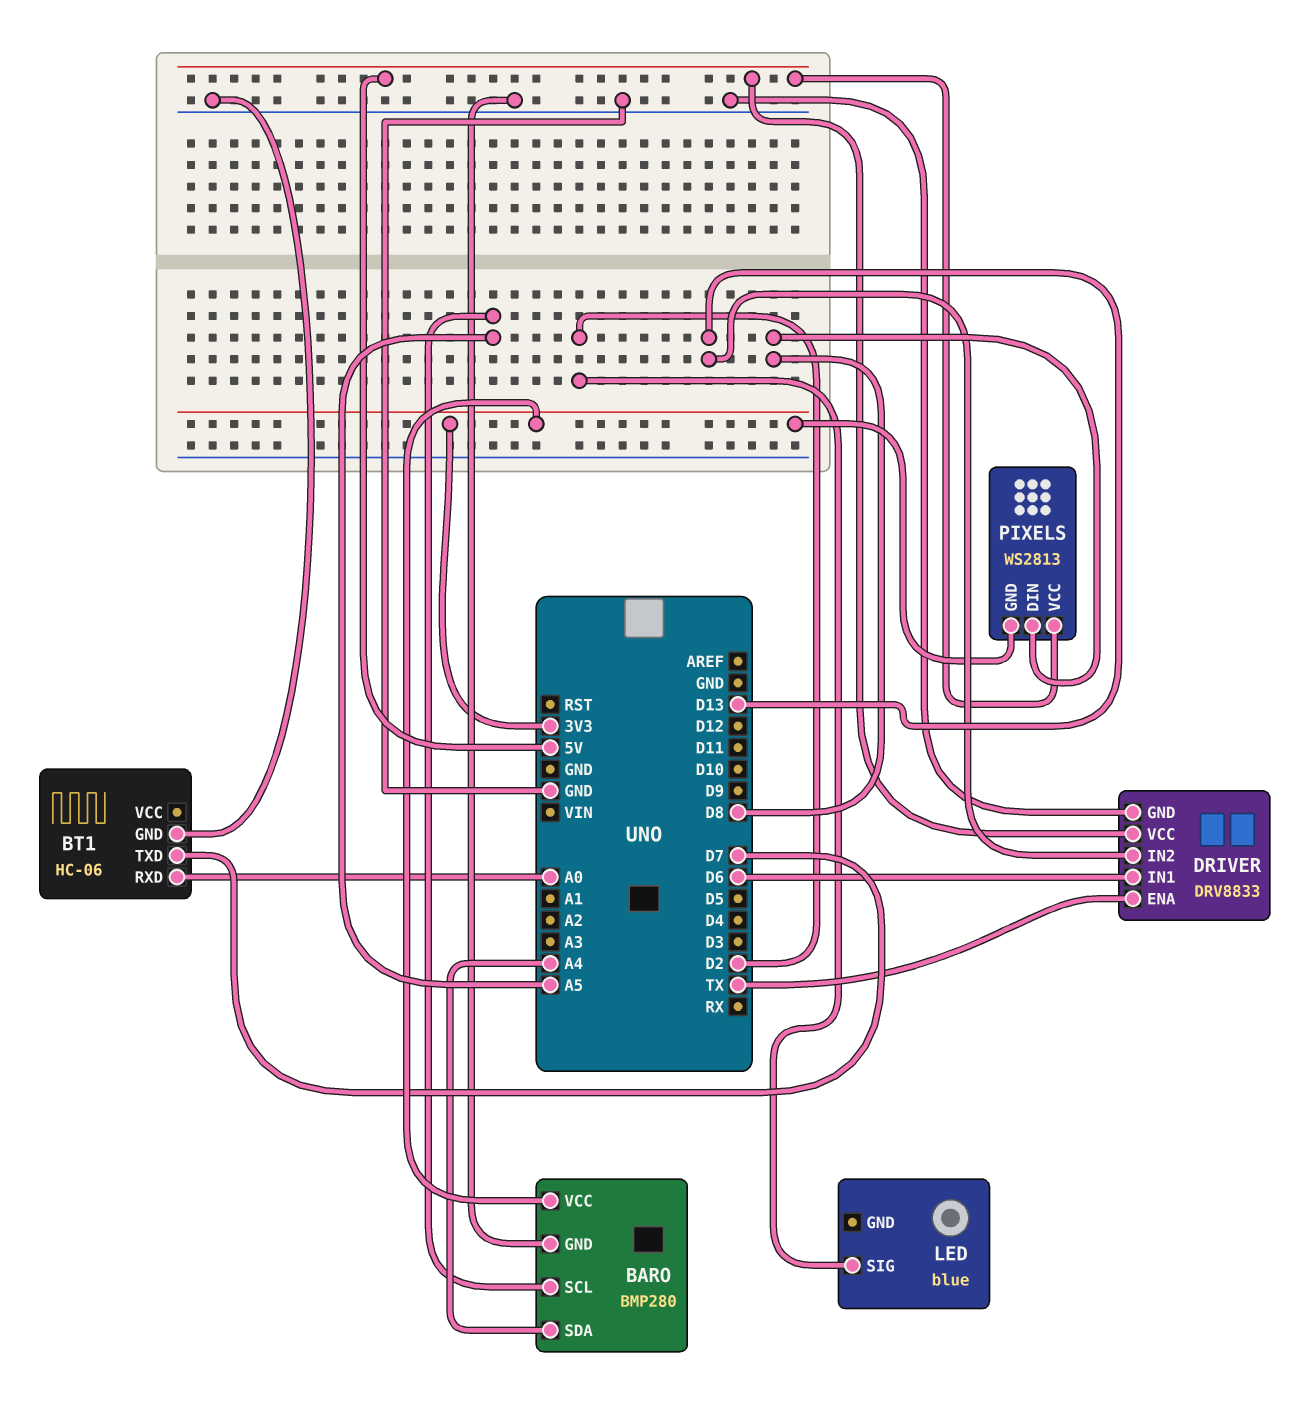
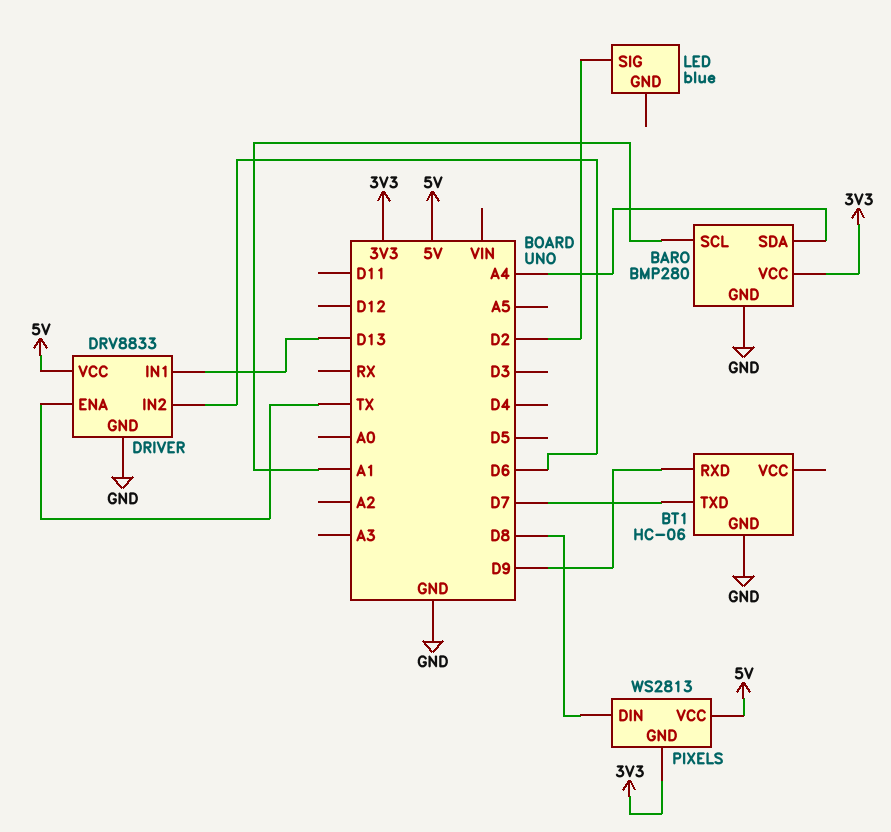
BARO pin SCL: A5 -> A1
BT1 pin RXD: A0 -> D9
DRIVER pin IN1: D6 -> D13
DRIVER pin IN2: D13 -> D6

